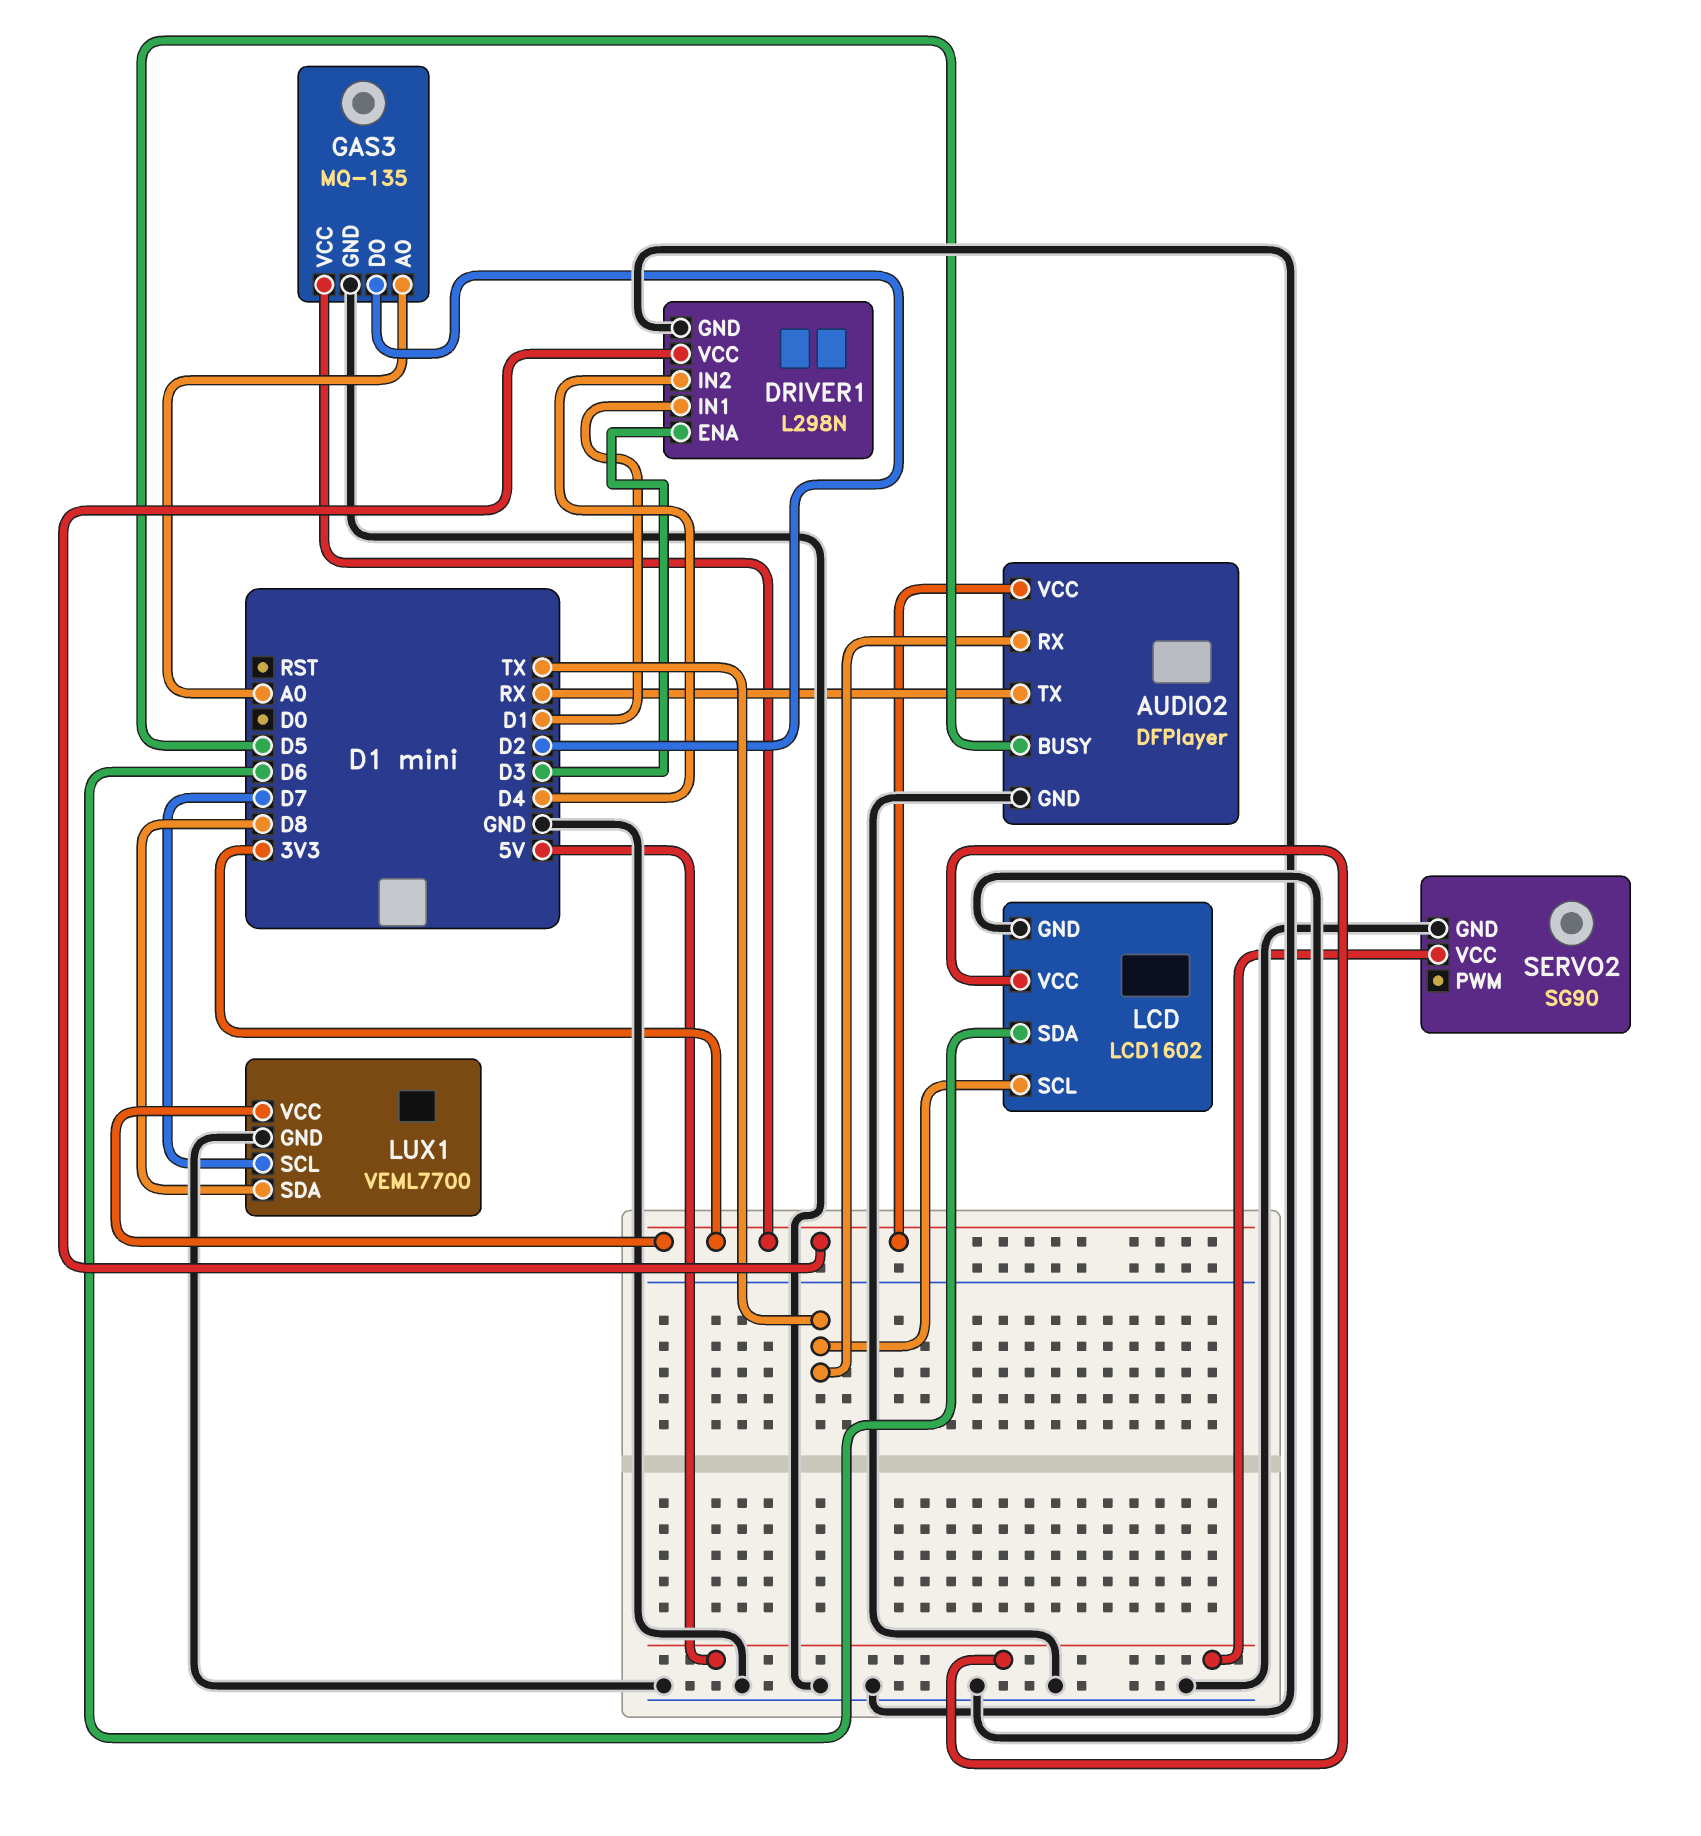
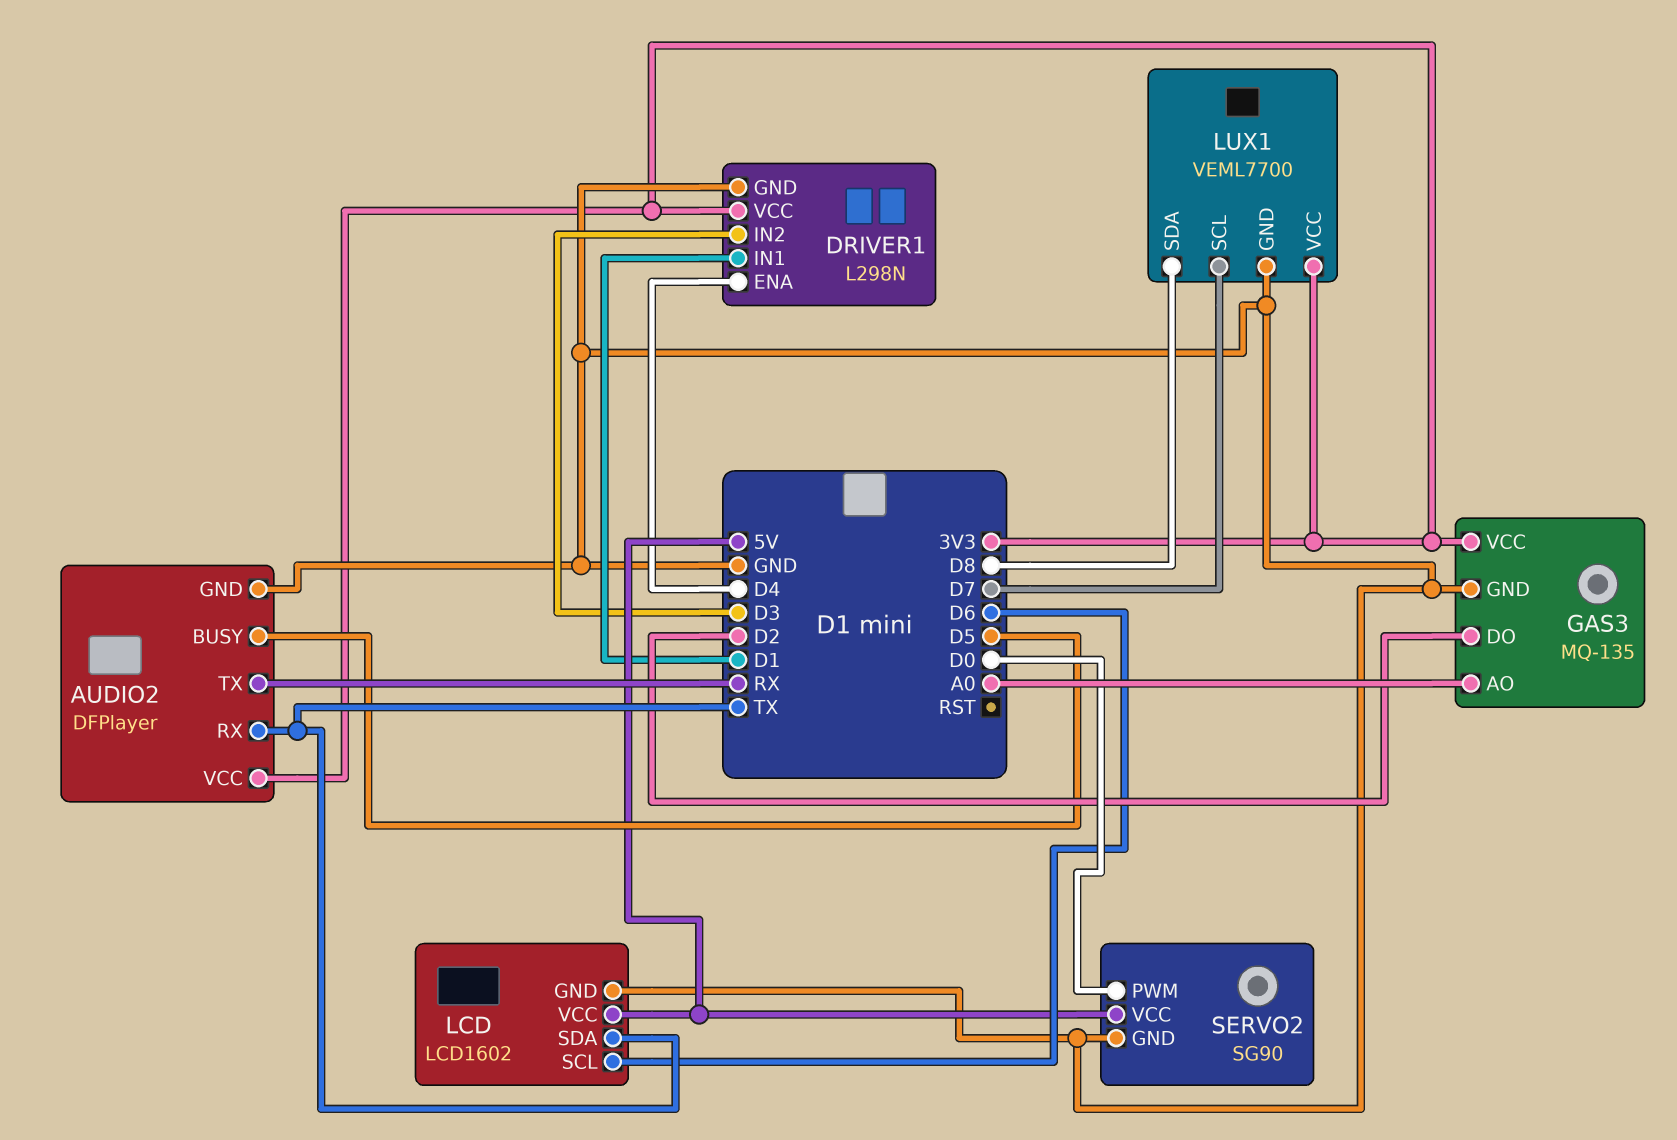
DRIVER1 pin ENA: D3 -> D4
DRIVER1 pin IN2: D4 -> D3
LCD pin SCL: TX -> D6
LCD pin SDA: D6 -> TX
SERVO2 pin PWM: none -> D0

